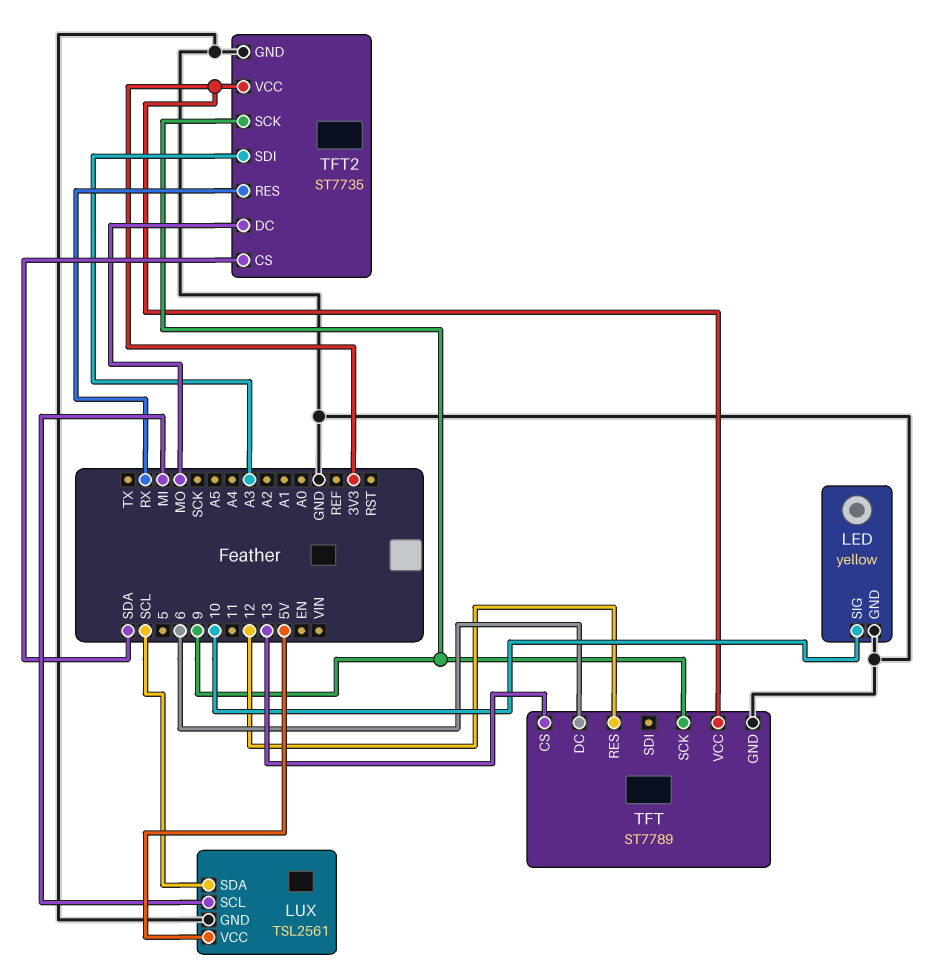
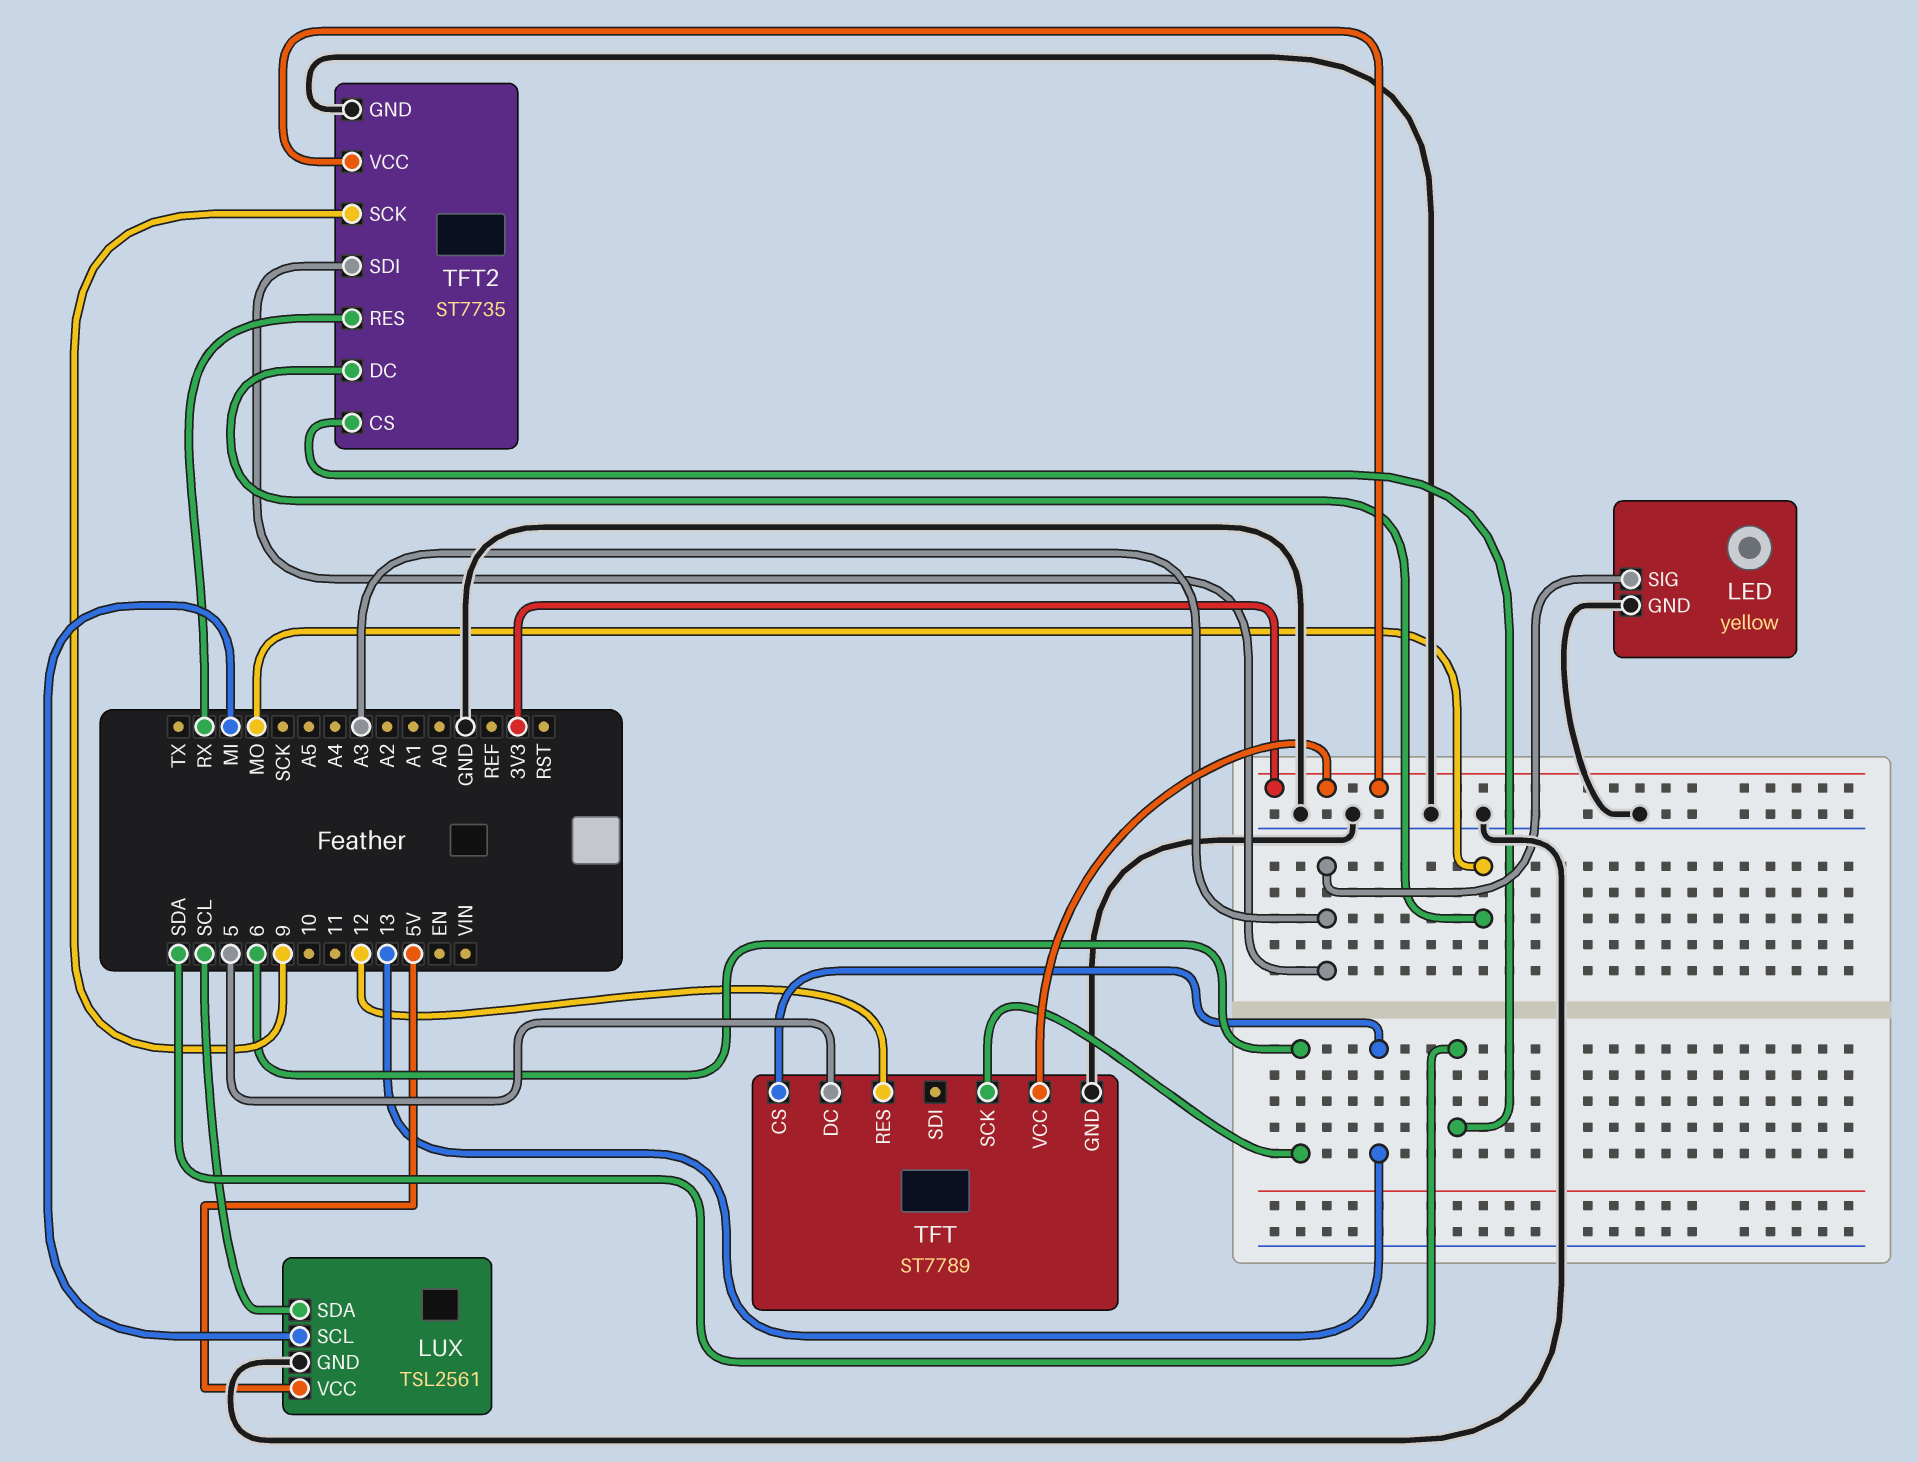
LED pin SIG: 10 -> A3
TFT pin DC: 6 -> 5
TFT pin SCK: 9 -> 6

